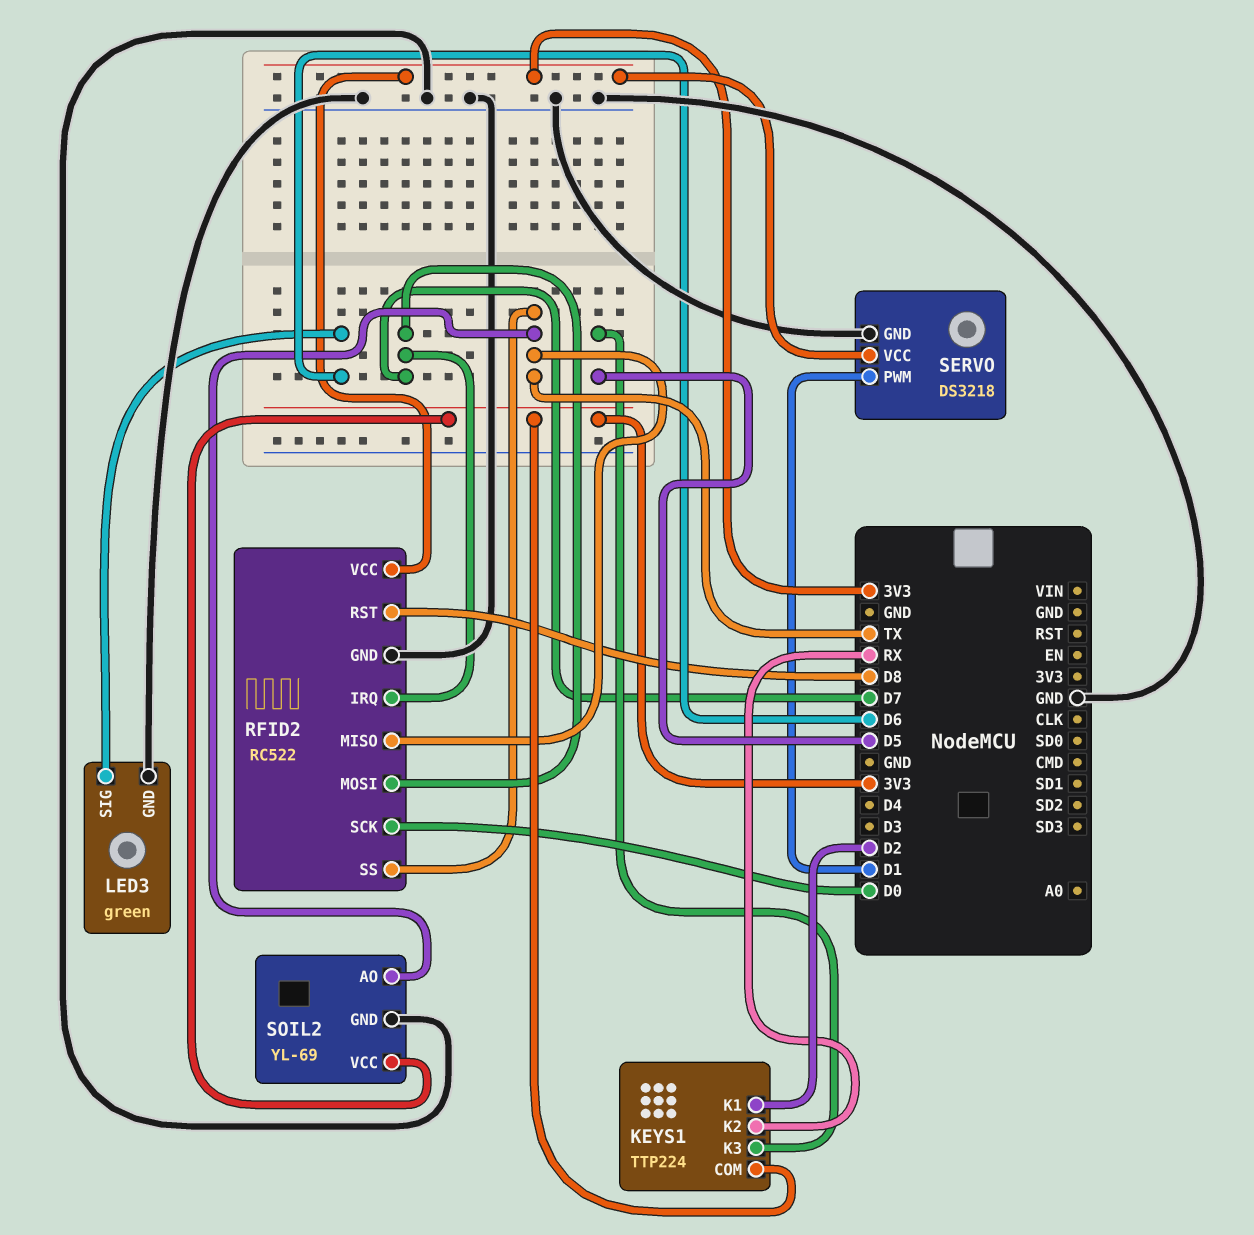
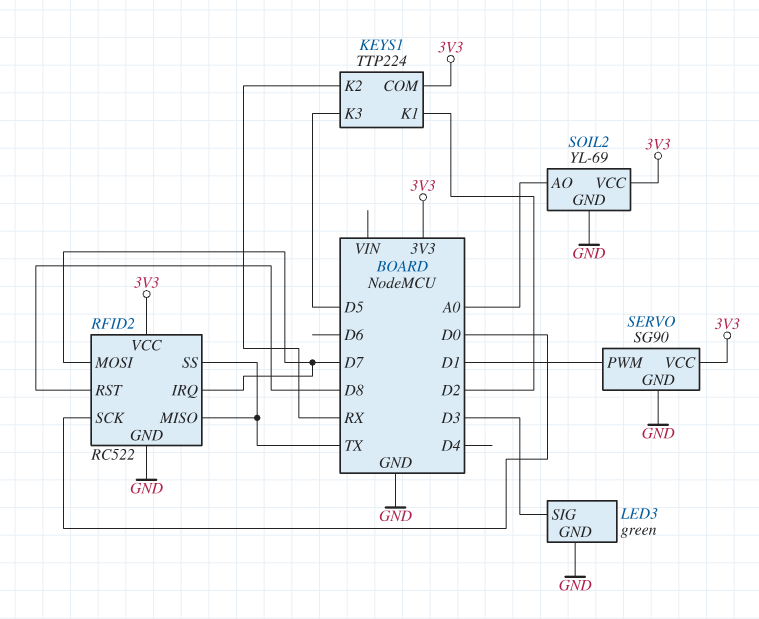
LED3 pin SIG: D6 -> D3
SERVO: DS3218 -> SG90
SOIL2 pin AO: TX -> A0

